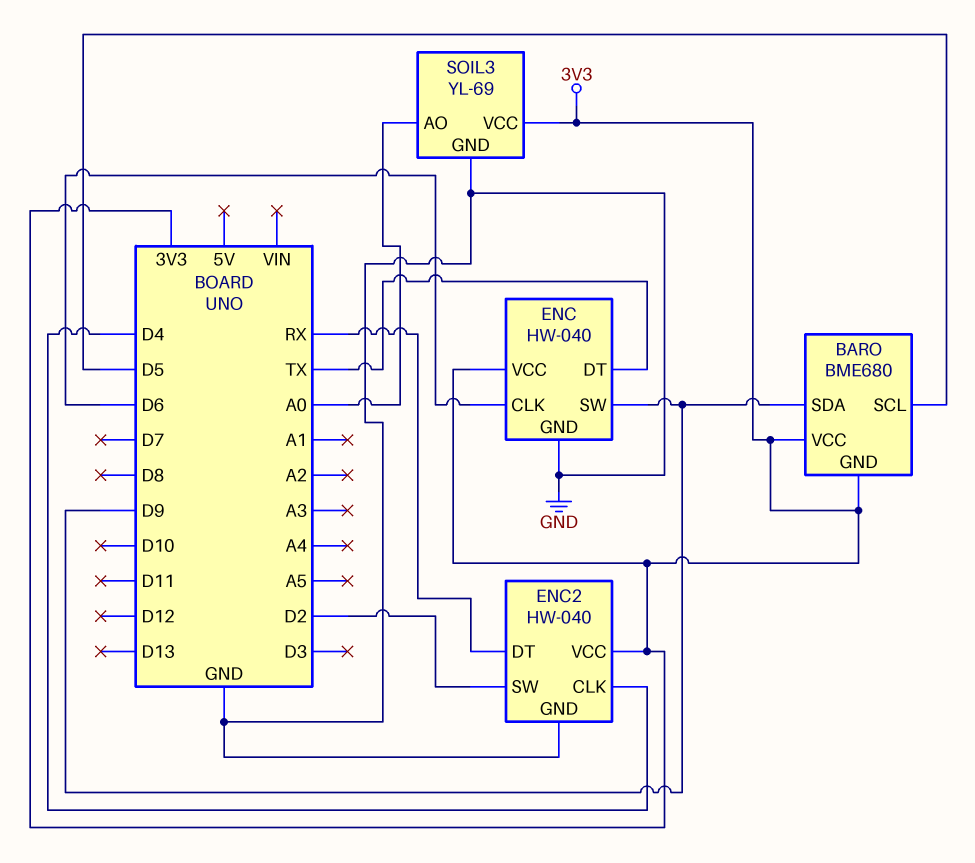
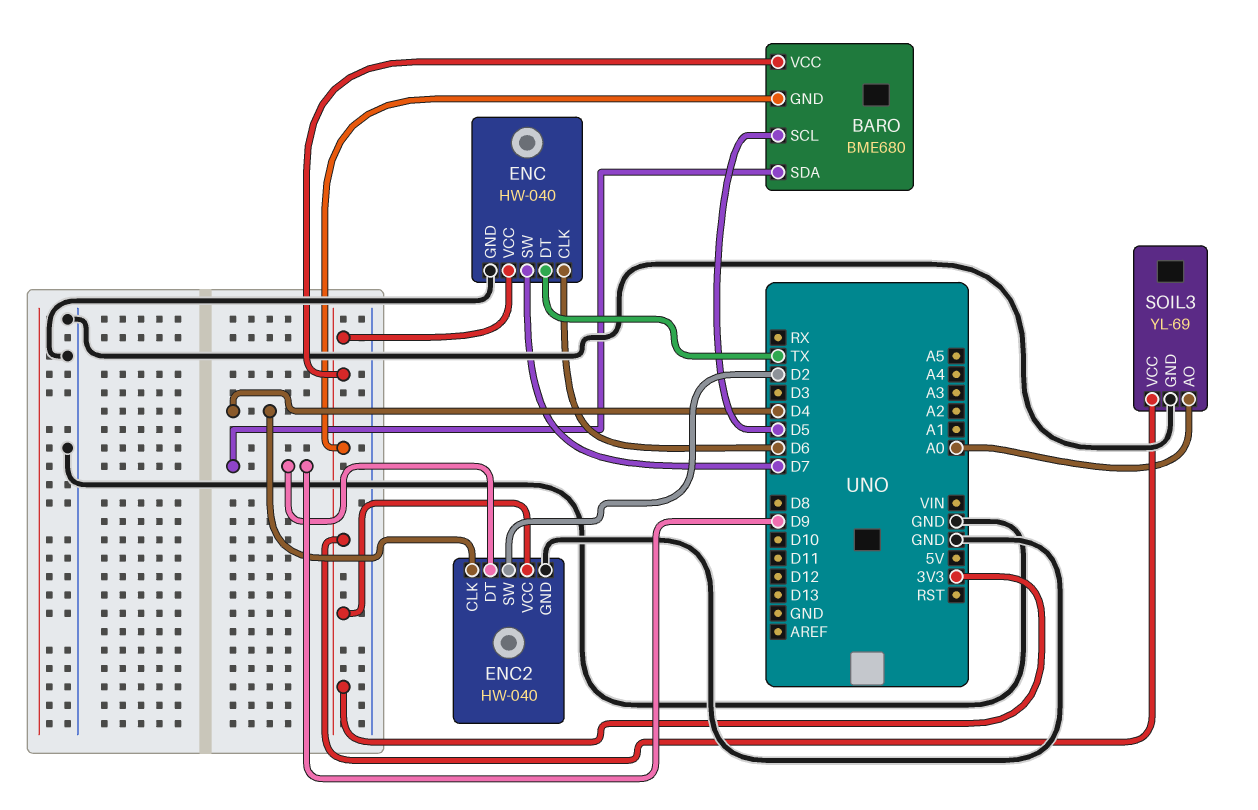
ENC pin SW: D9 -> D7
ENC2 pin DT: RX -> D9

